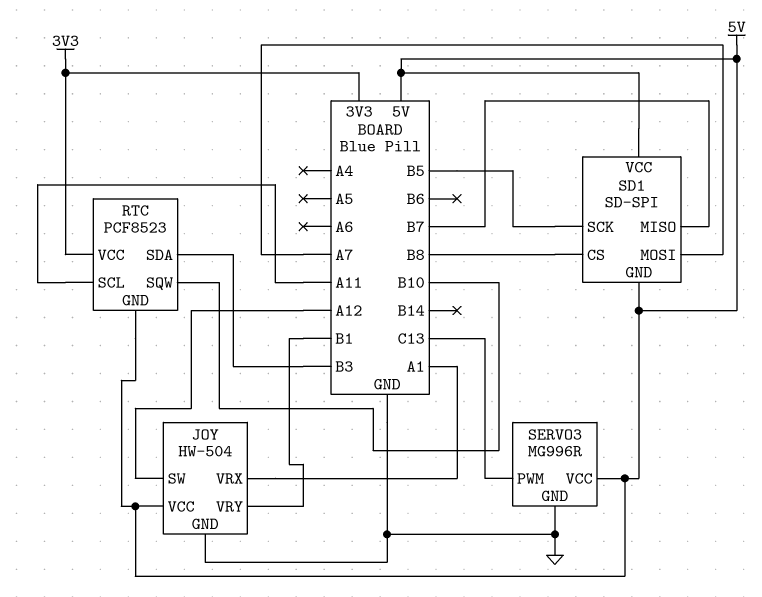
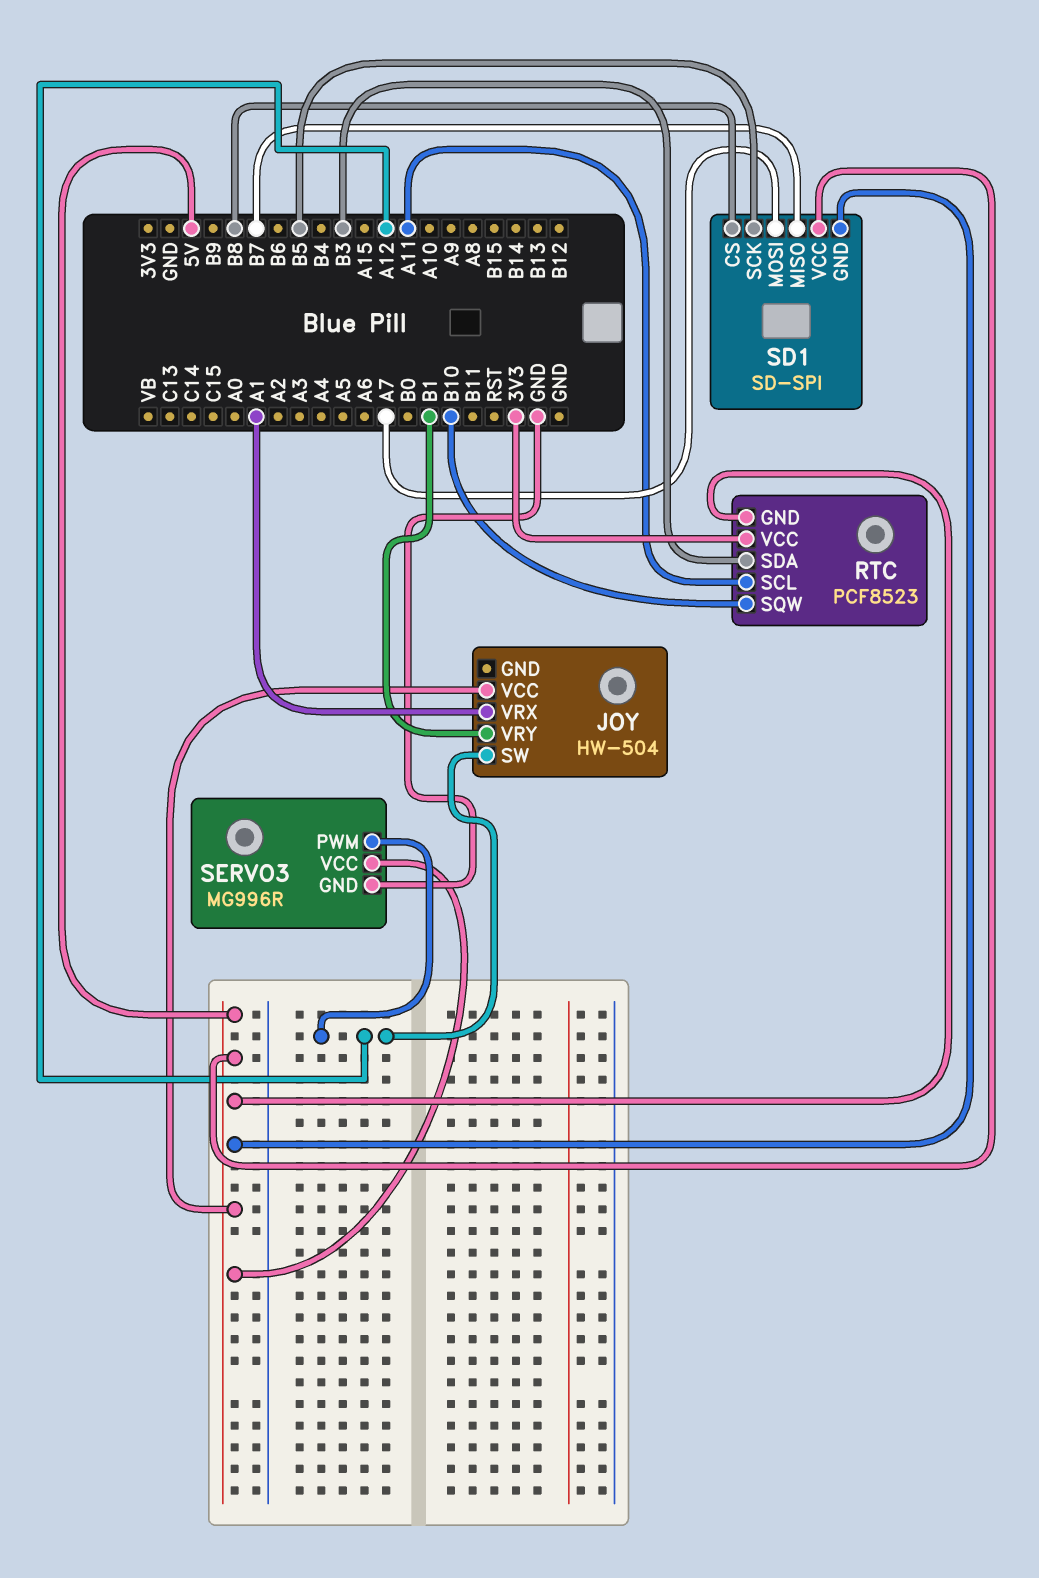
JOY pin GND: GND -> none
SERVO3 pin PWM: C13 -> A12

